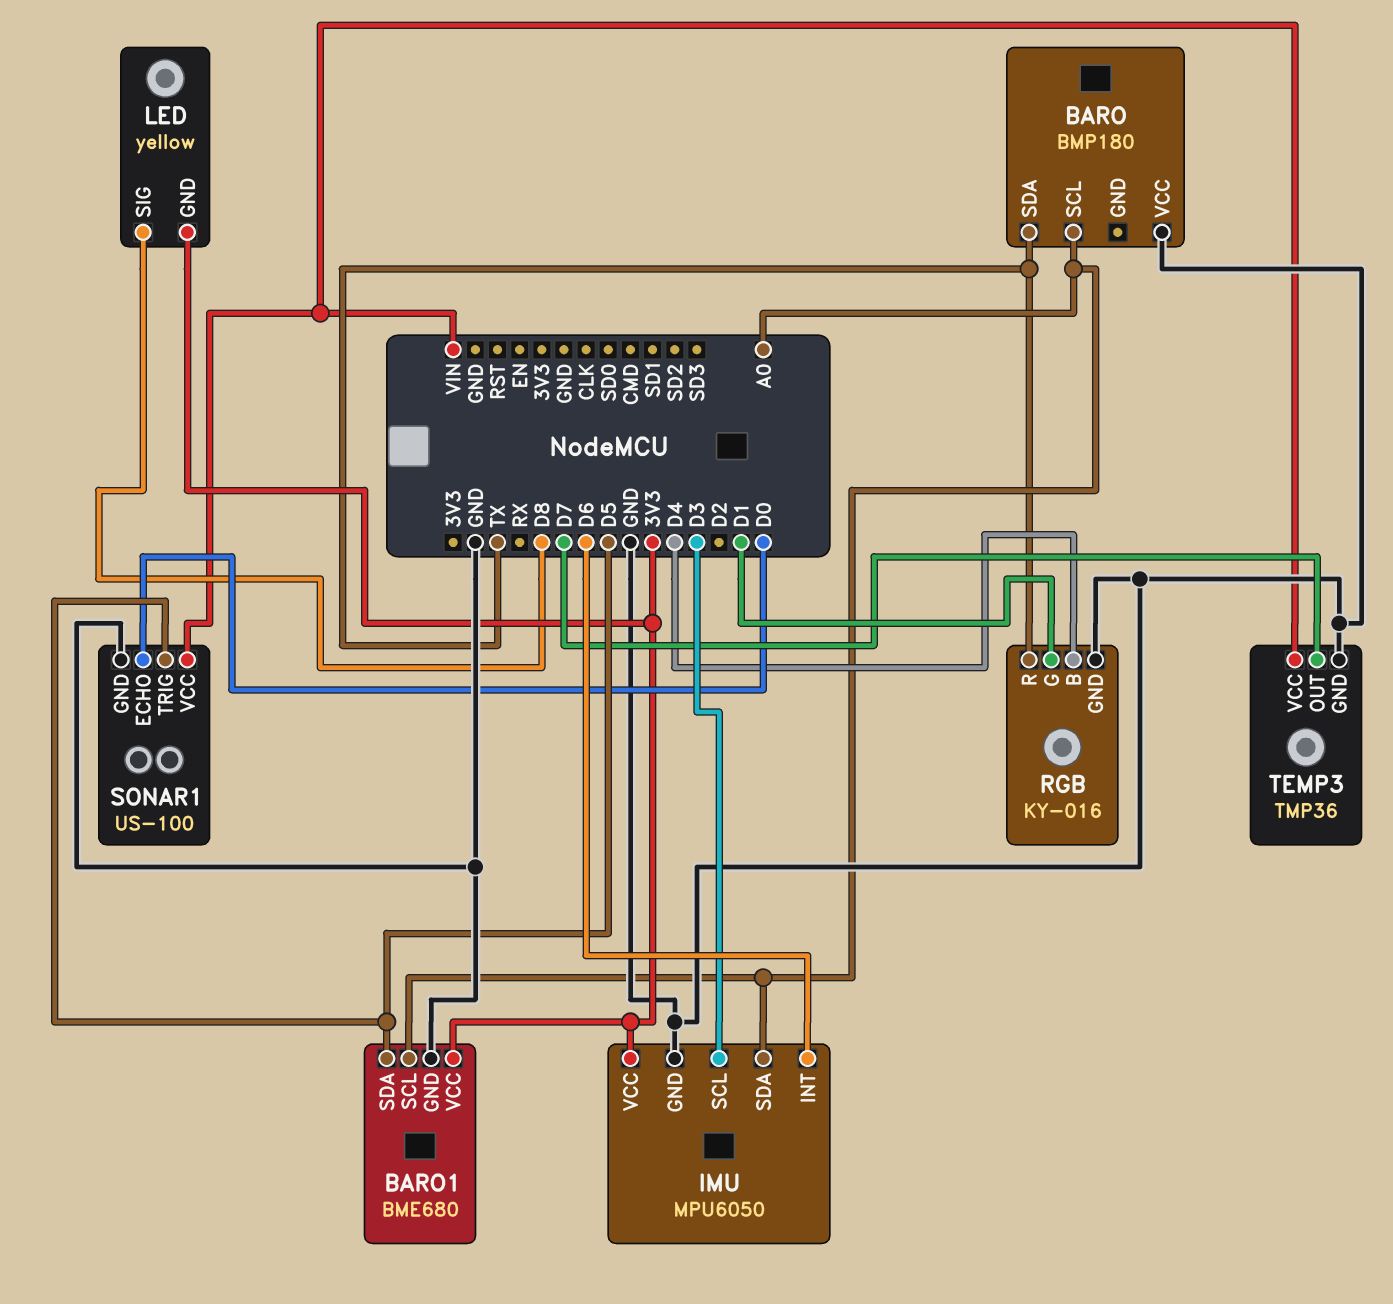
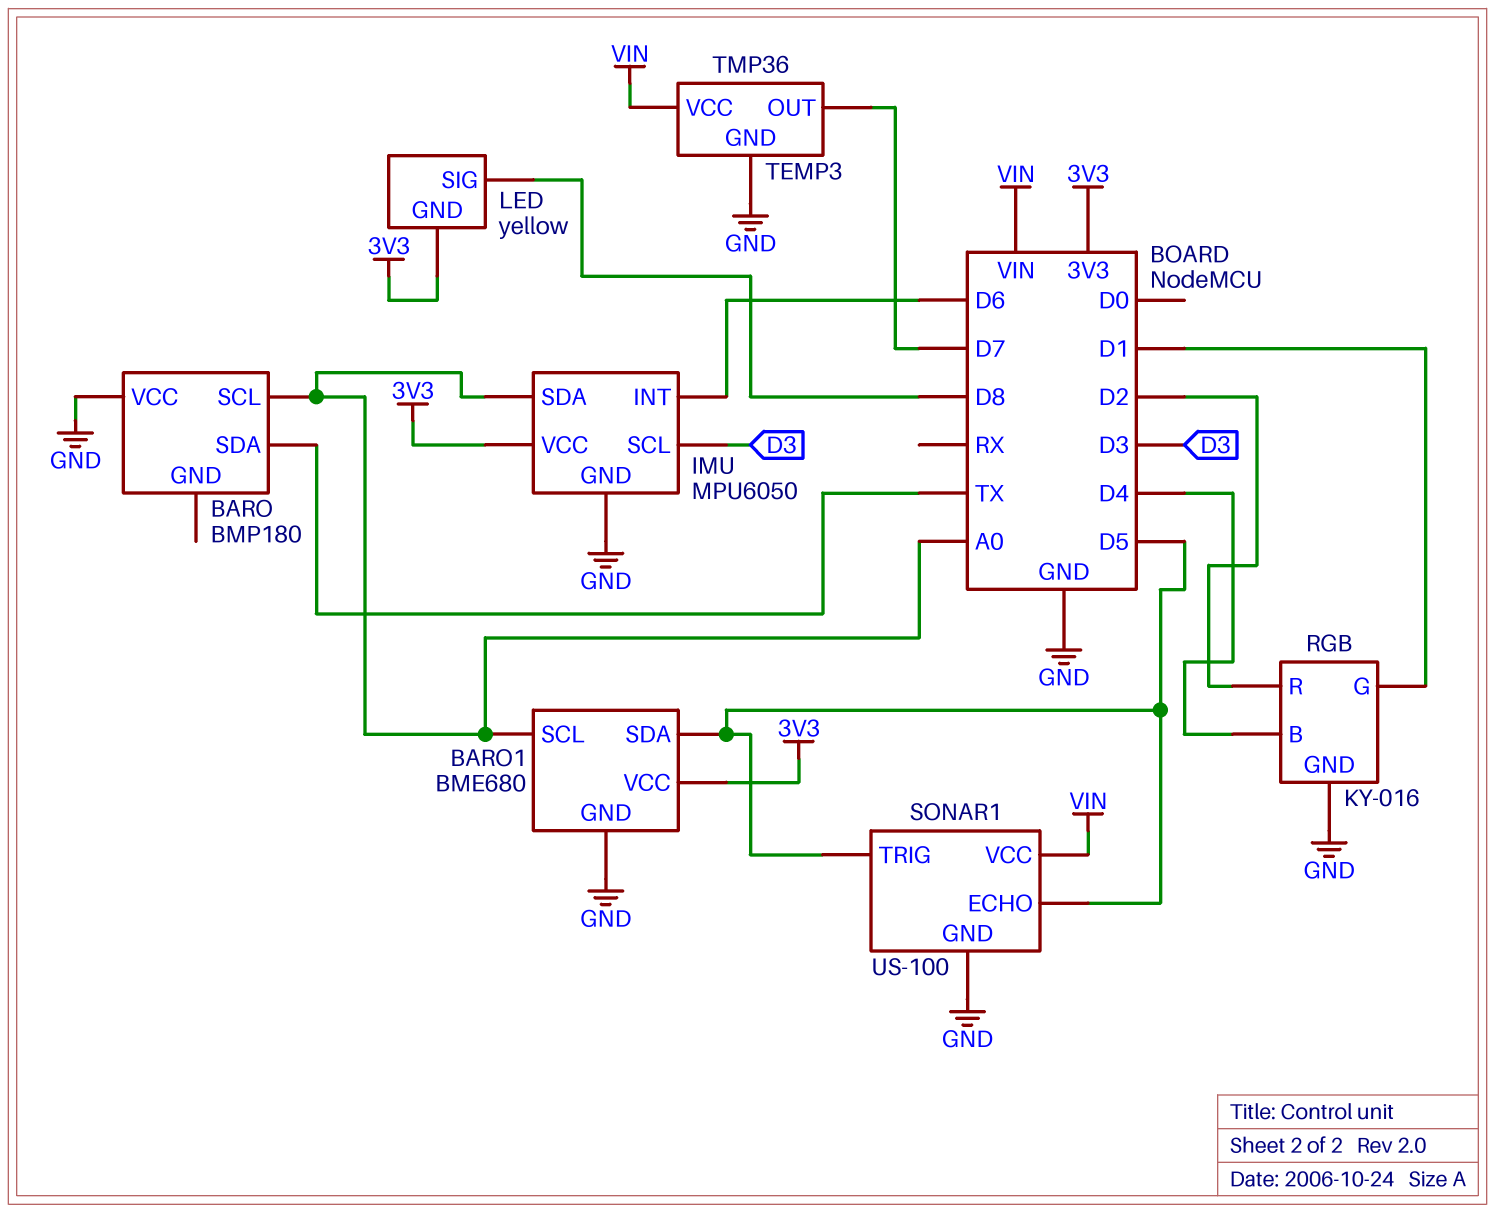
RGB pin R: TX -> D2
SONAR1 pin ECHO: D0 -> D5

